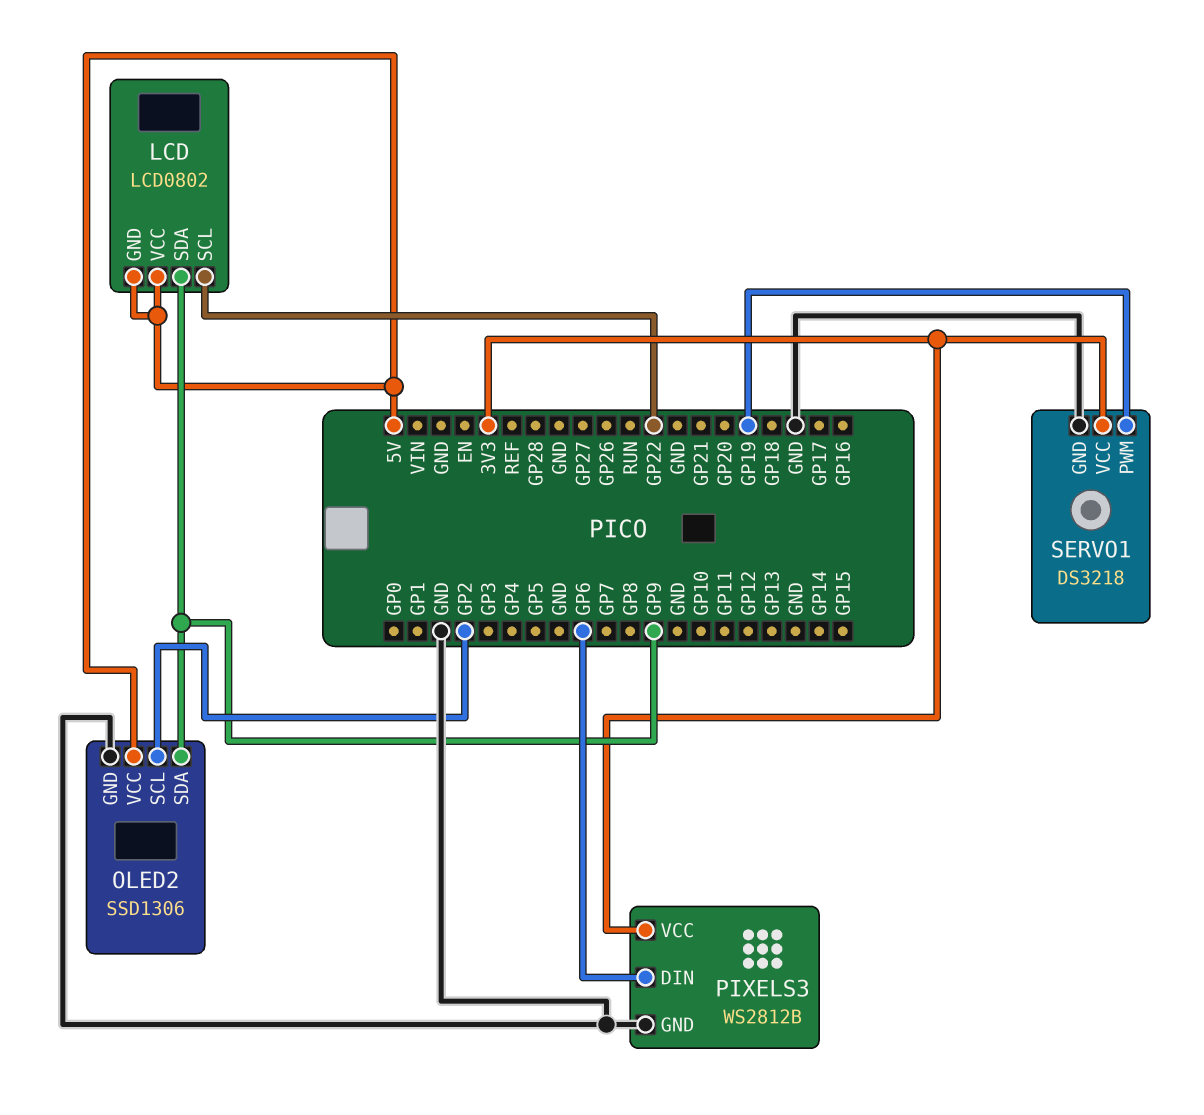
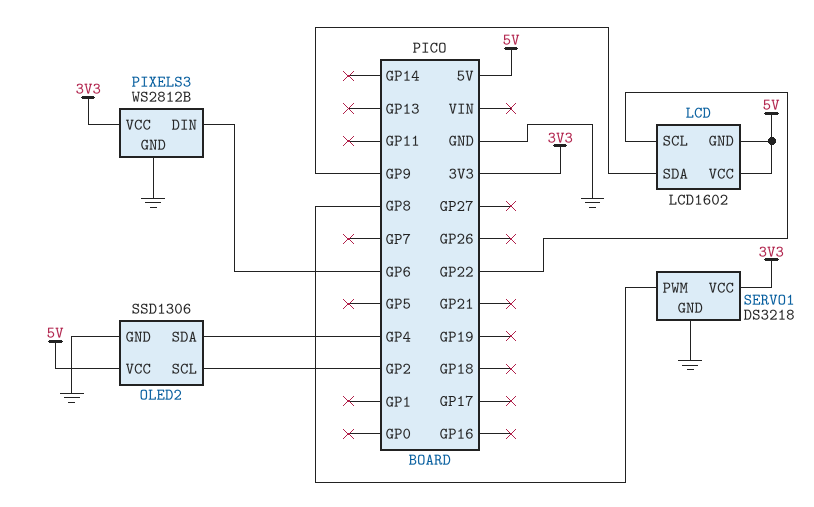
LCD: LCD0802 -> LCD1602
OLED2 pin SDA: GP9 -> GP4
SERVO1 pin PWM: GP19 -> GP8

